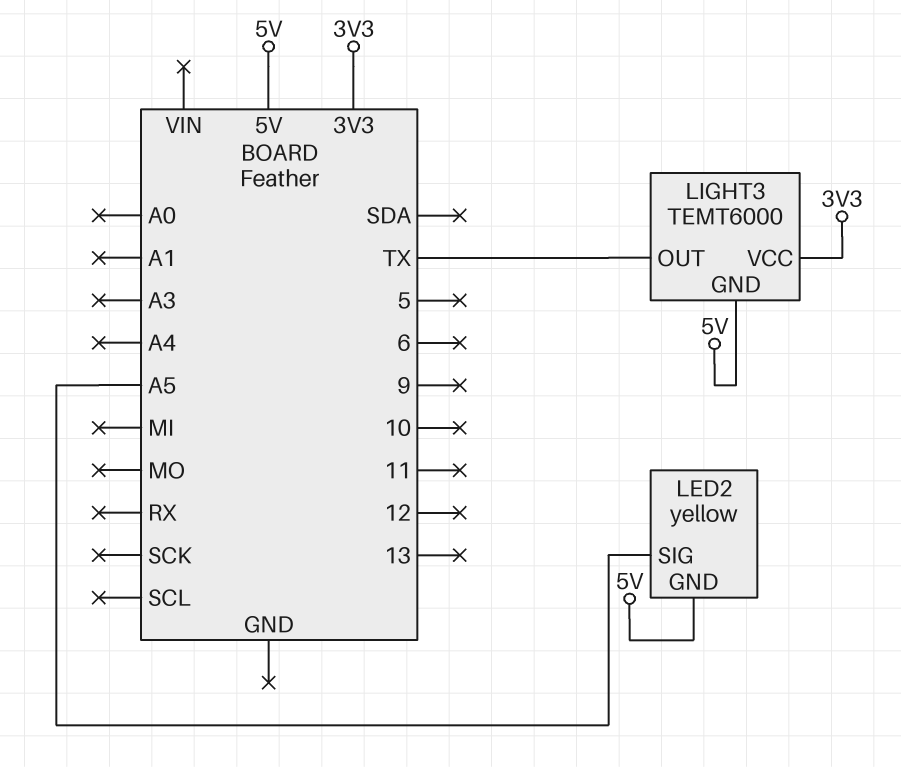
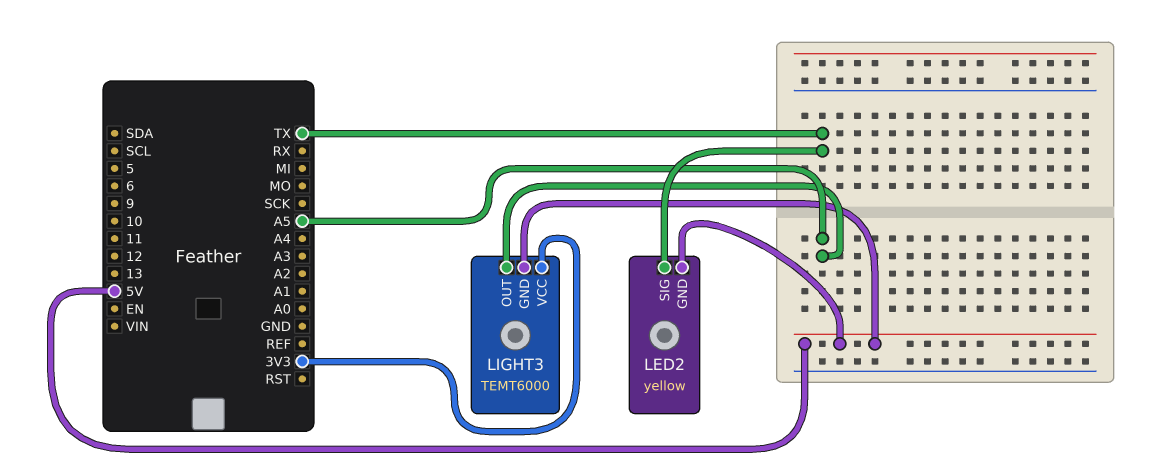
LED2 pin SIG: A5 -> TX
LIGHT3 pin OUT: TX -> A5

